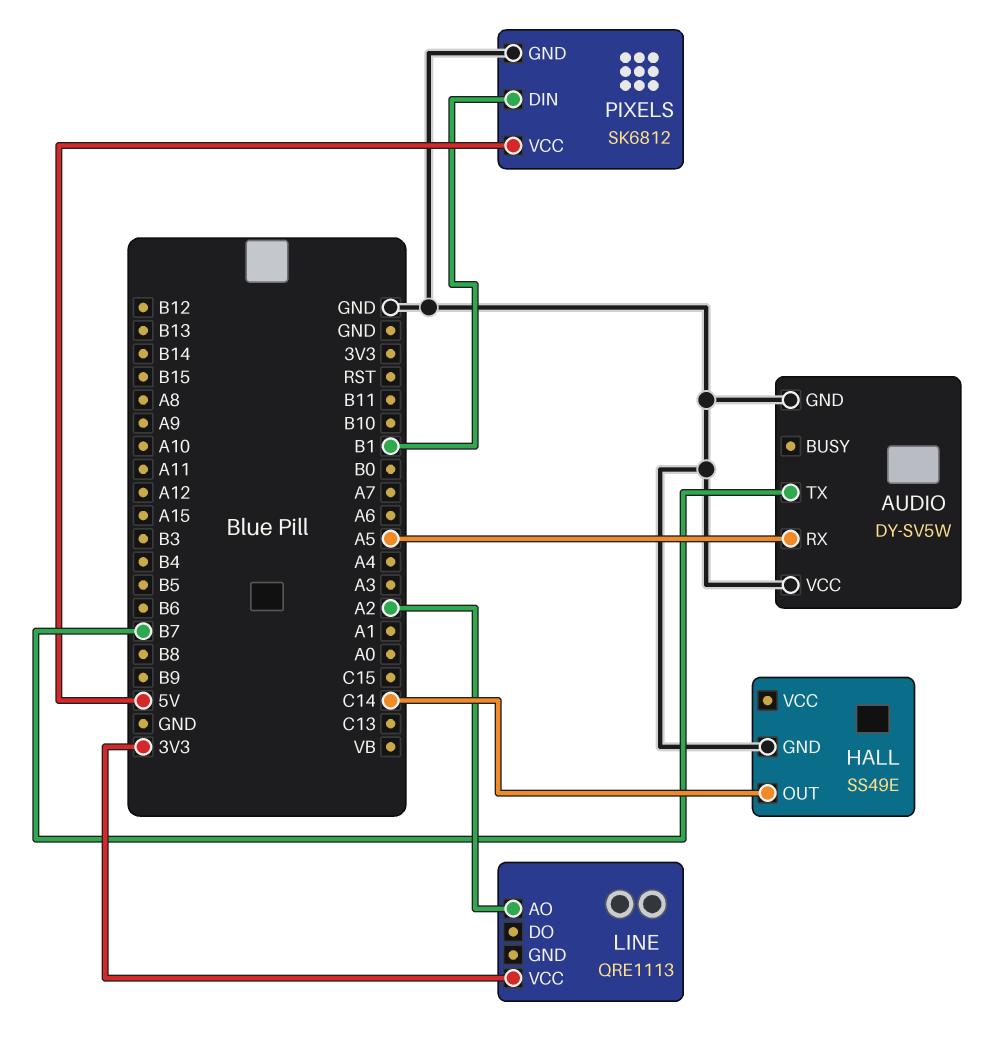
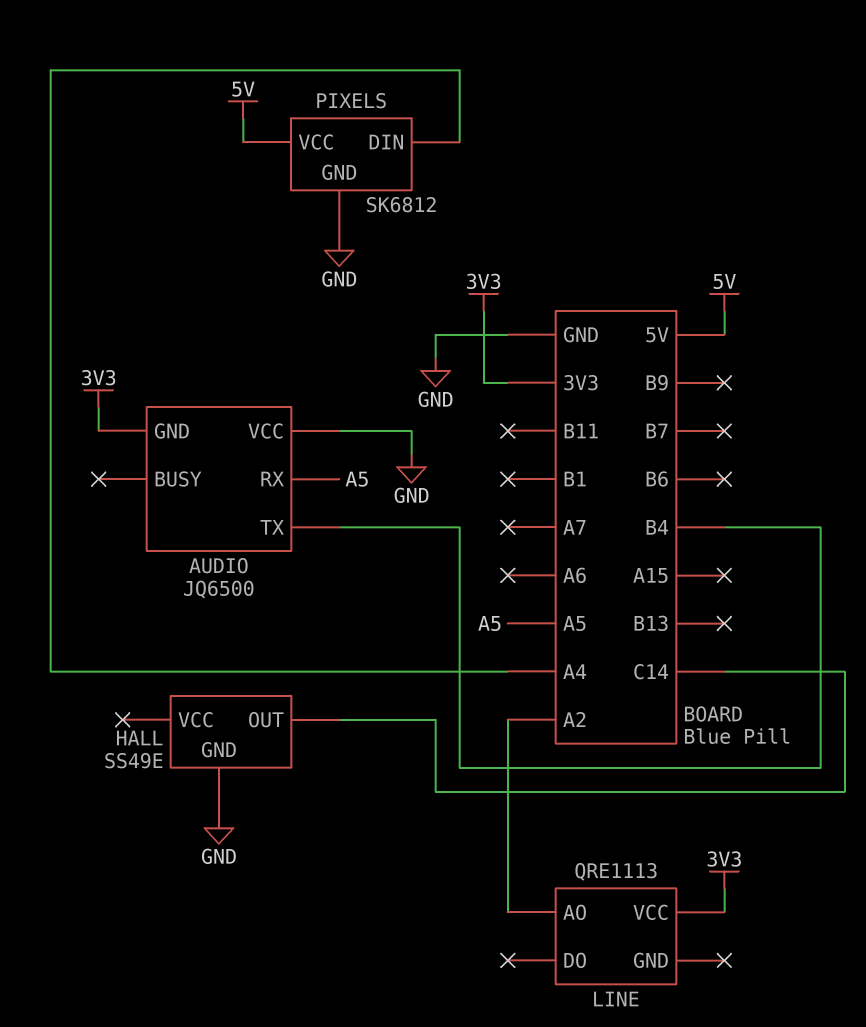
AUDIO: DY-SV5W -> JQ6500
AUDIO pin GND: GND -> 3V3
AUDIO pin TX: B7 -> B4
PIXELS pin DIN: B1 -> A4

